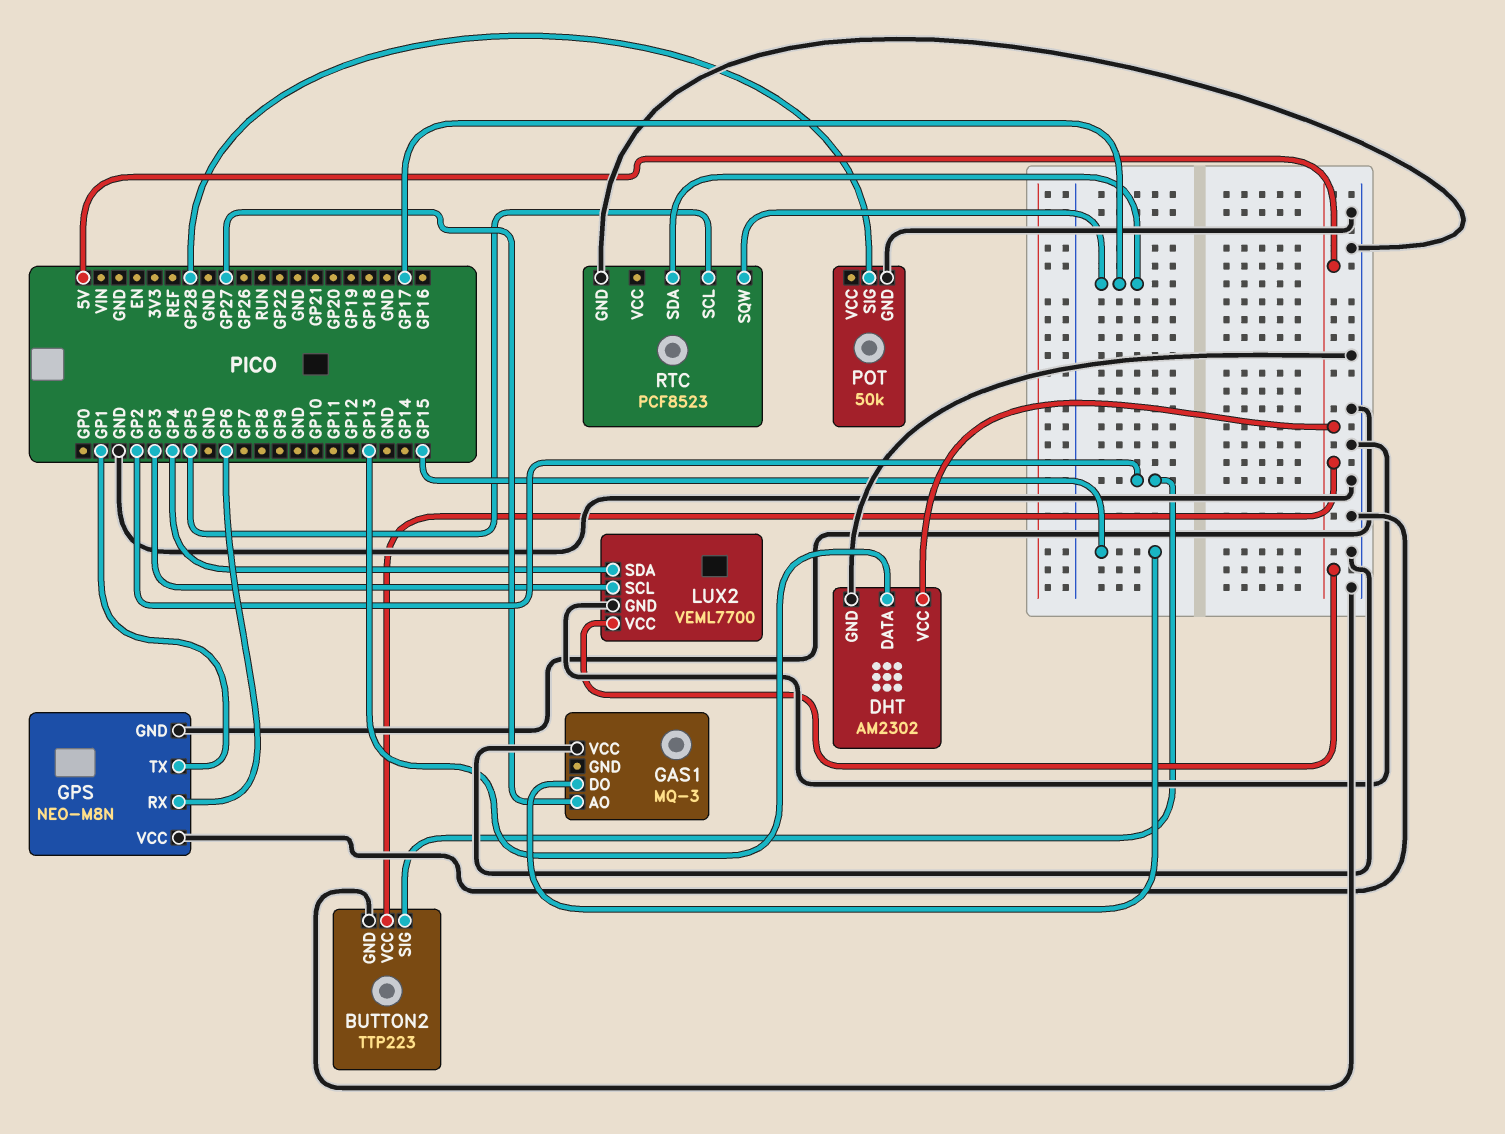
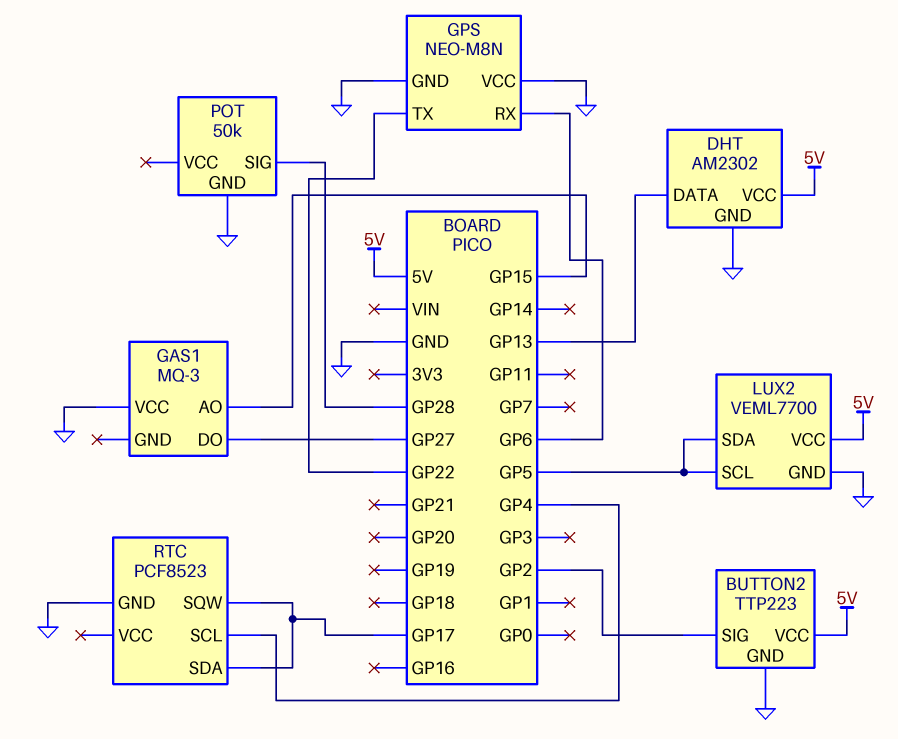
GAS1 pin AO: GP27 -> GP15
GAS1 pin DO: GP15 -> GP27
GPS pin TX: GP1 -> GP22
LUX2 pin SCL: GP3 -> GP5
LUX2 pin SDA: GP4 -> GP5
RTC pin SCL: GP5 -> GP4

